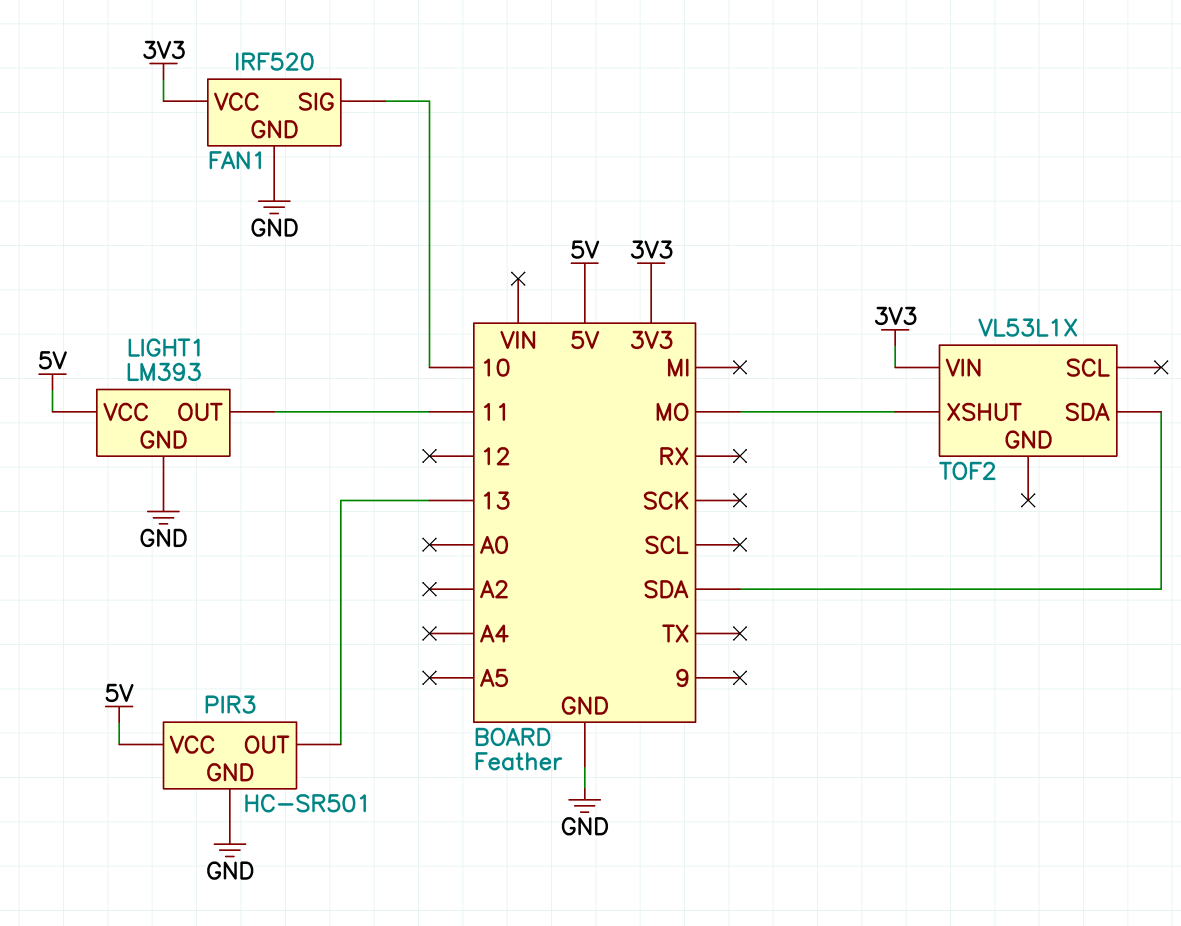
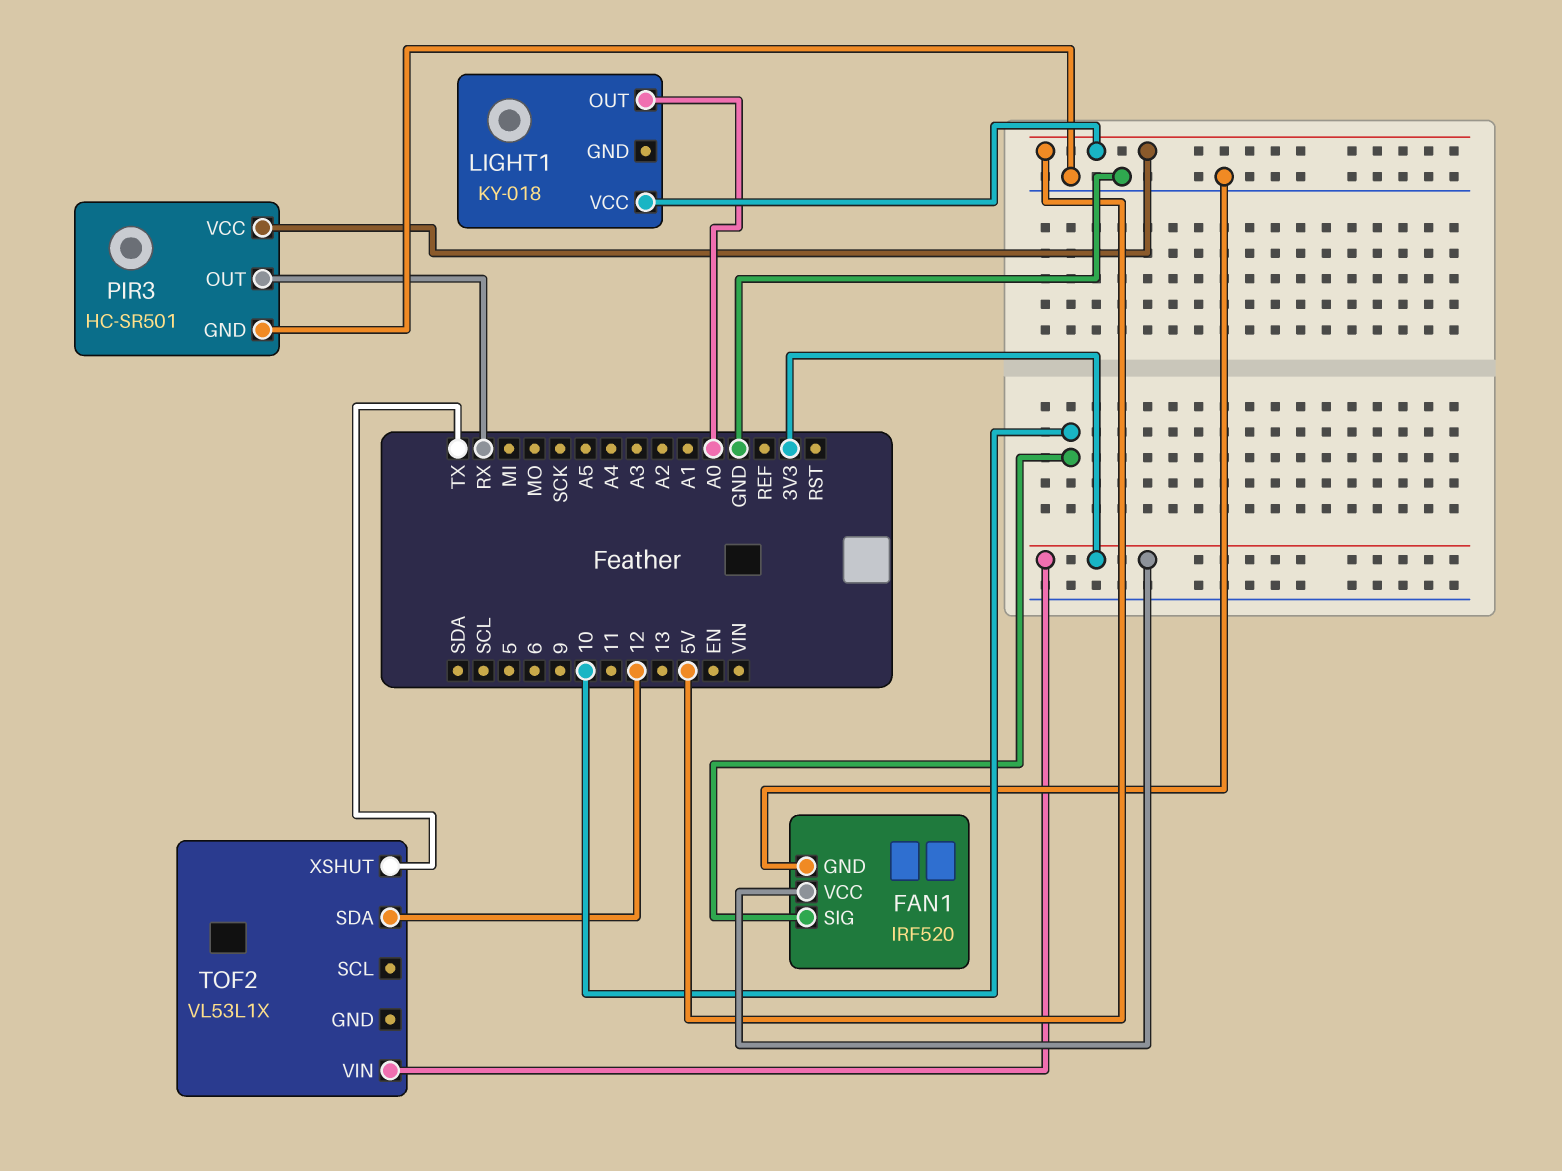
LIGHT1: LM393 -> KY-018
LIGHT1 pin GND: GND -> none
LIGHT1 pin OUT: 11 -> A0
PIR3 pin OUT: 13 -> RX
TOF2 pin SDA: SDA -> 12
TOF2 pin XSHUT: MO -> TX

